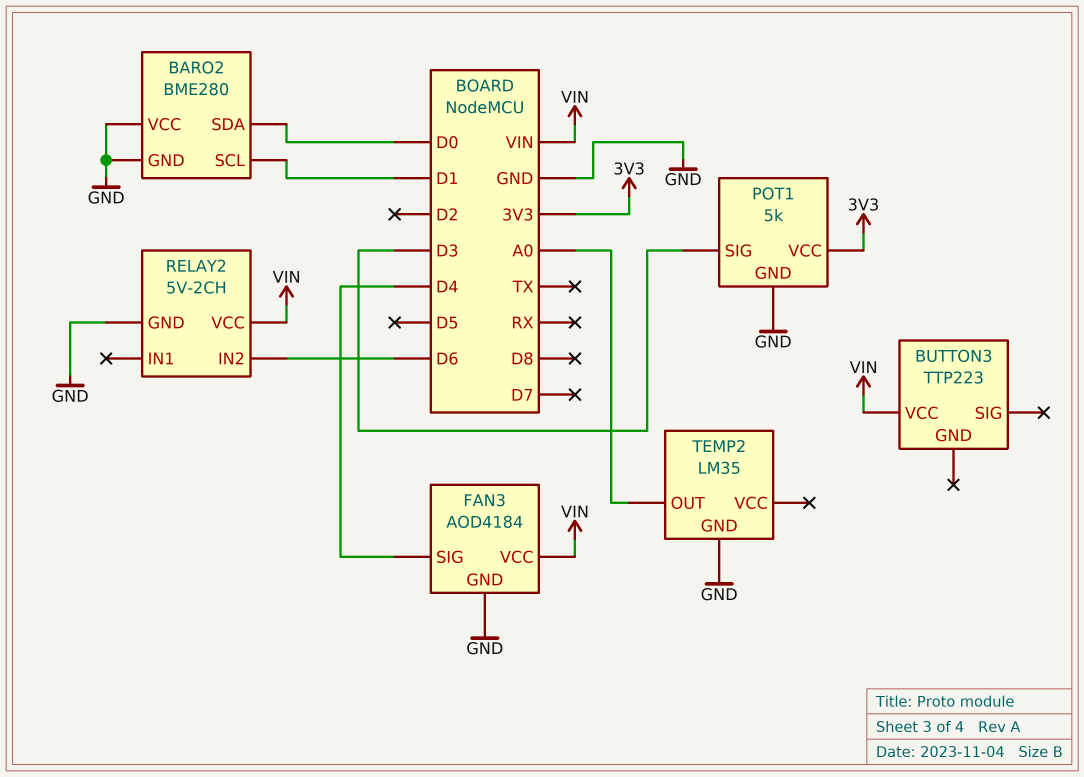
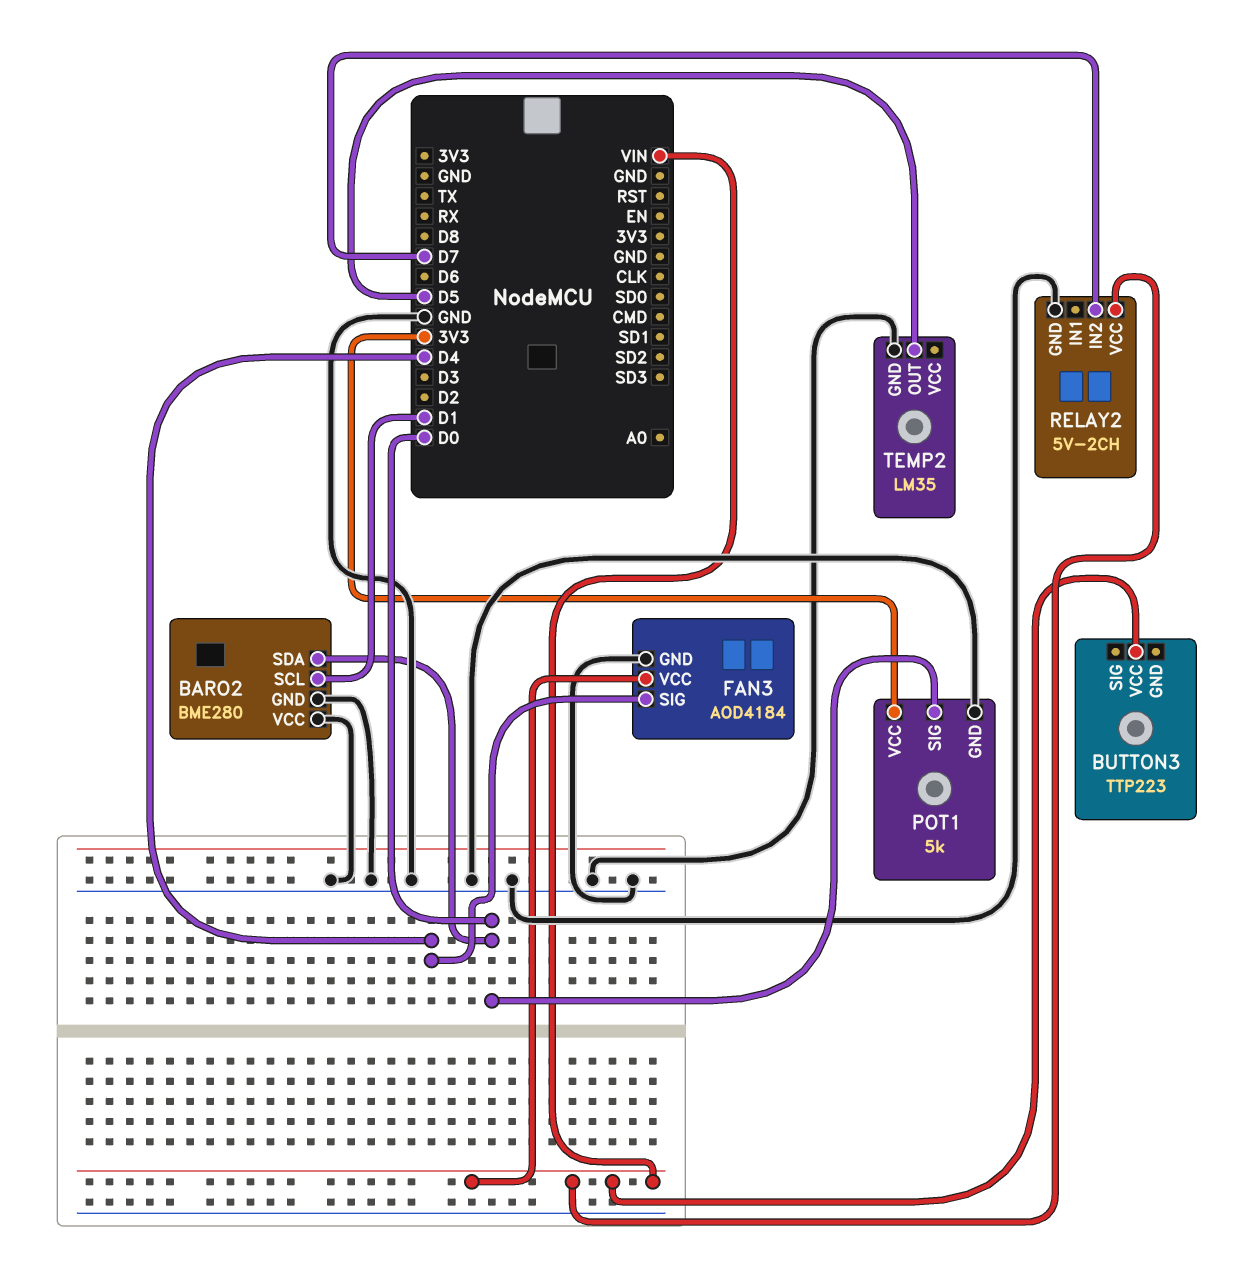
POT1 pin SIG: D3 -> D0
RELAY2 pin IN2: D6 -> D7
TEMP2 pin OUT: A0 -> D5

